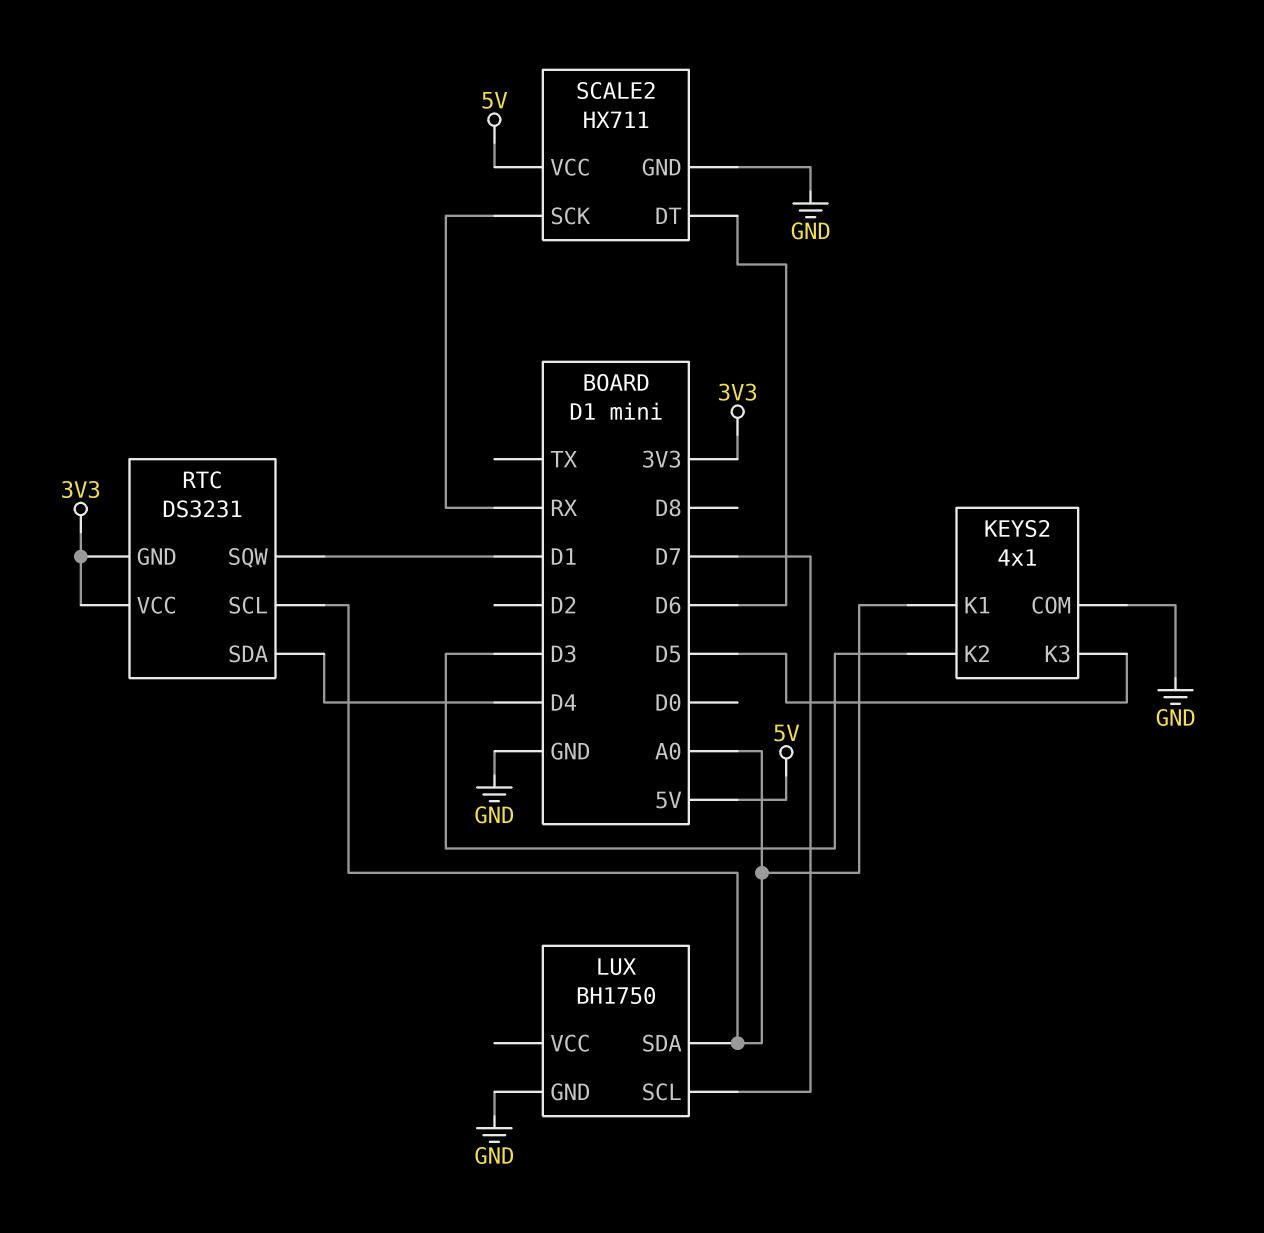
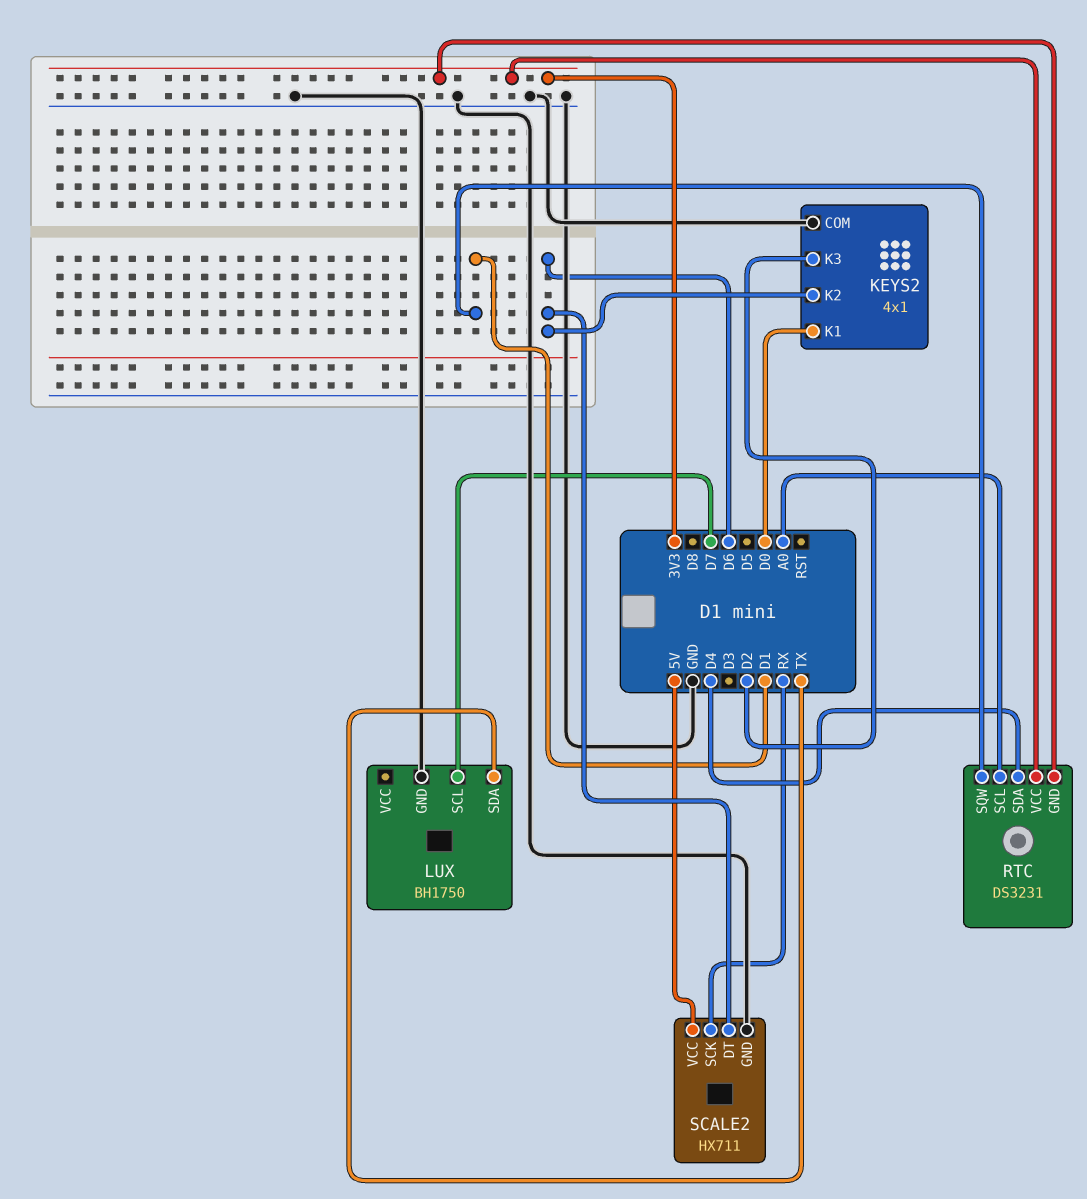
KEYS2 pin K1: A0 -> D0
KEYS2 pin K2: D3 -> D6
KEYS2 pin K3: D5 -> D2
LUX pin SDA: A0 -> TX

